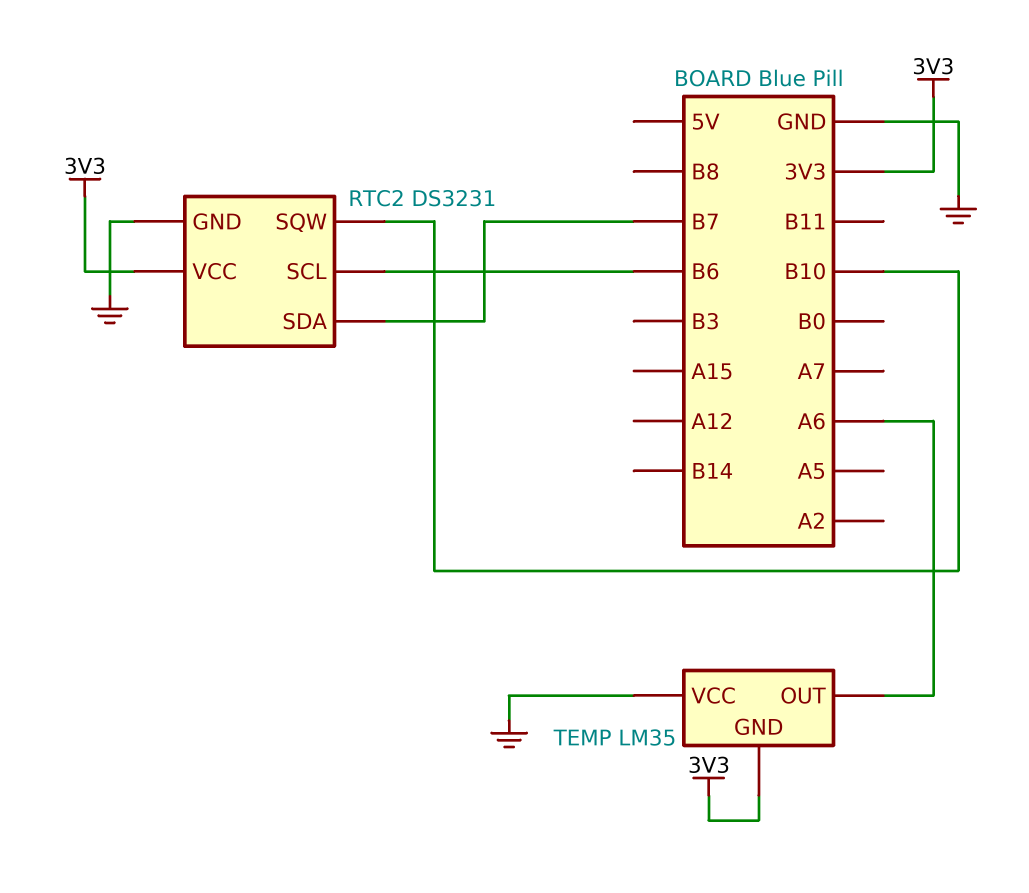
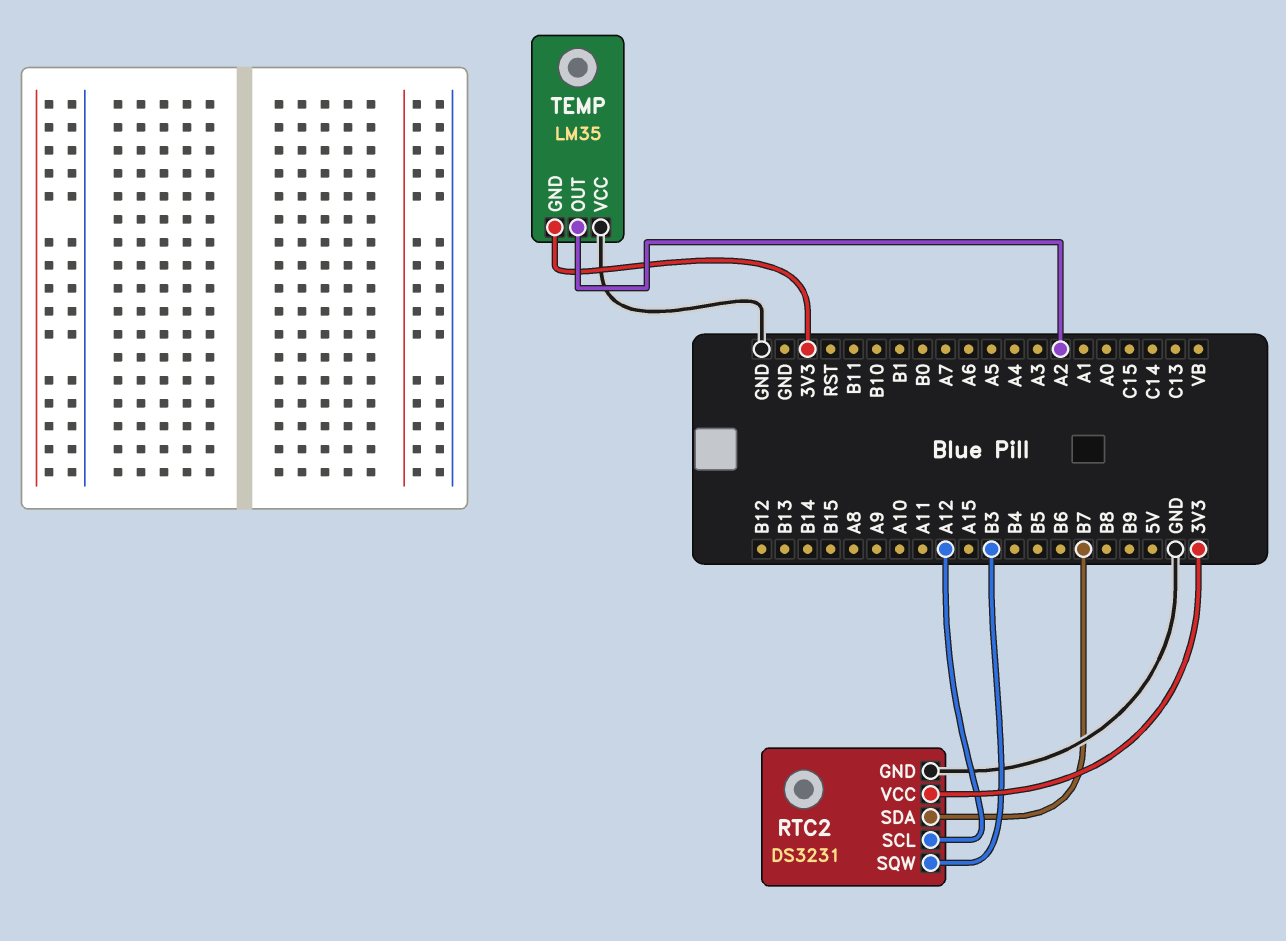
RTC2 pin SCL: B6 -> A12
RTC2 pin SQW: B10 -> B3
TEMP pin OUT: A6 -> A2

